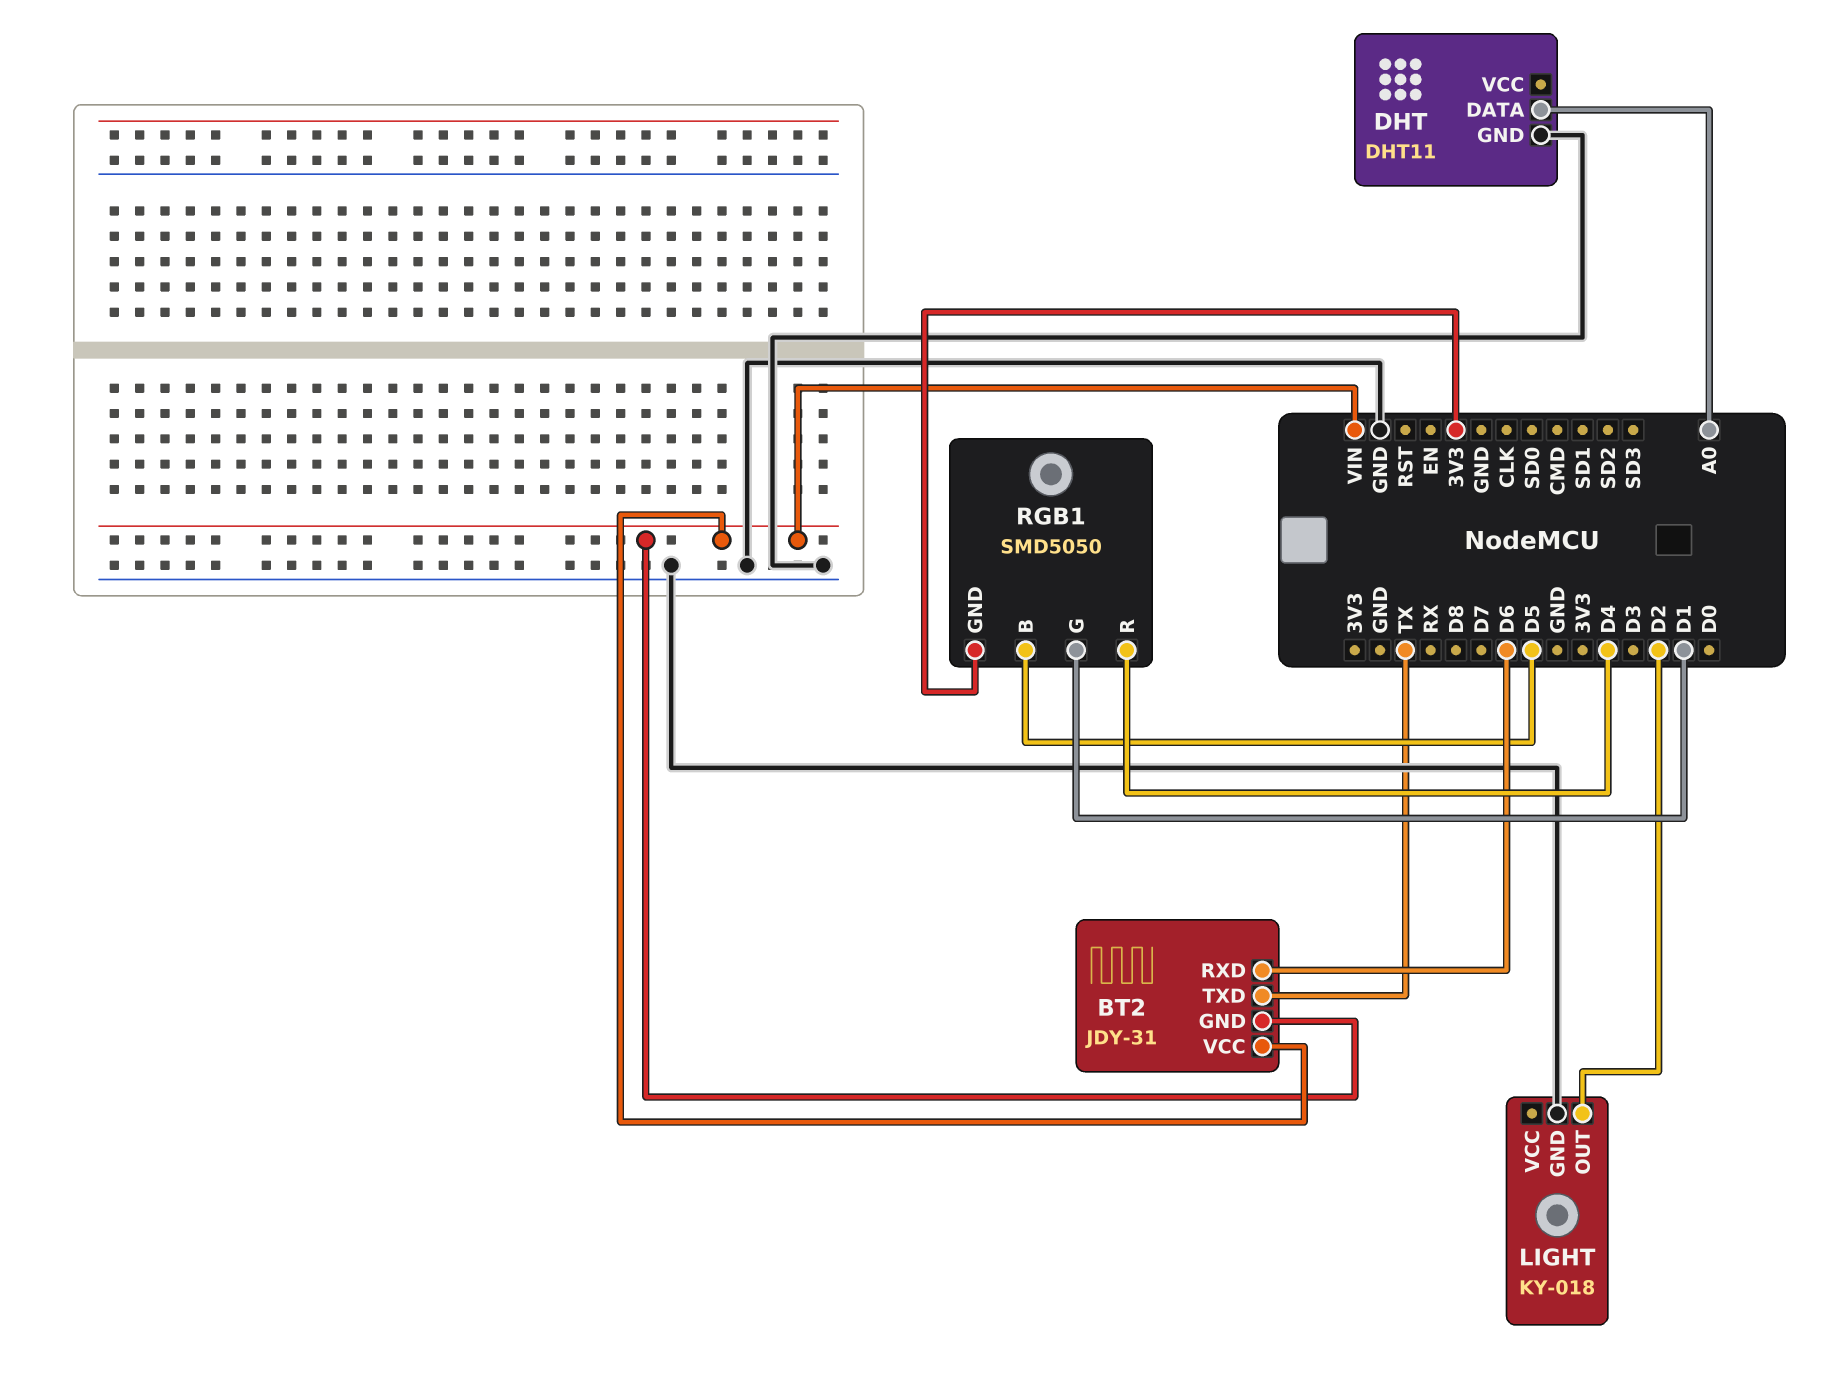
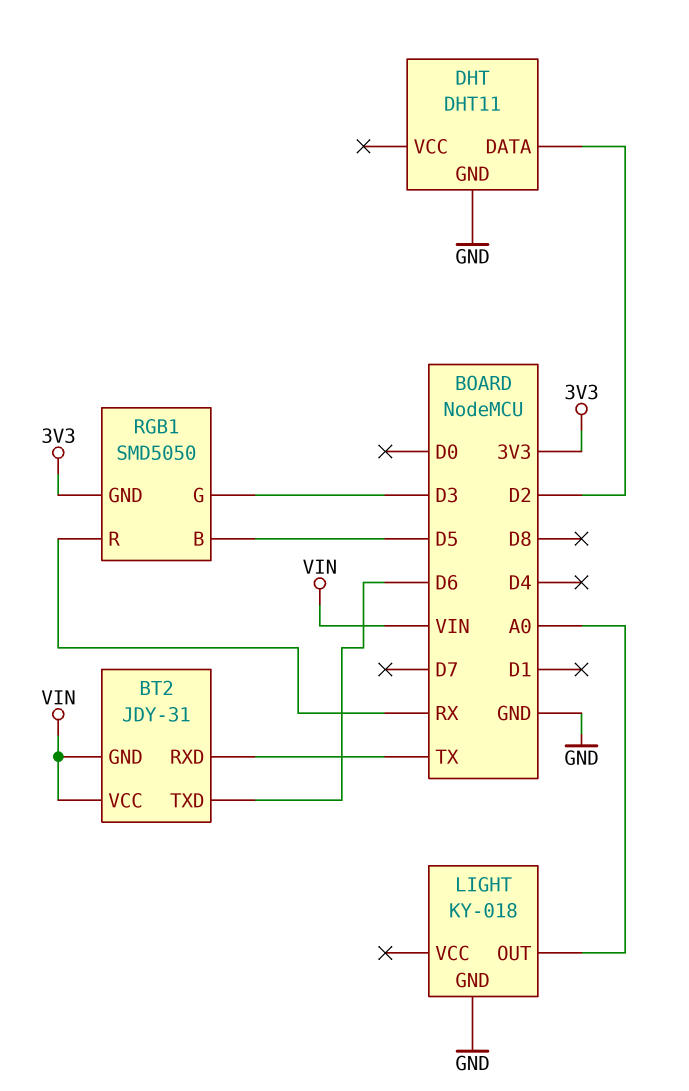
BT2 pin RXD: D6 -> TX
BT2 pin TXD: TX -> D6
DHT pin DATA: A0 -> D2
LIGHT pin OUT: D2 -> A0
RGB1 pin G: D1 -> D3
RGB1 pin R: D4 -> RX

